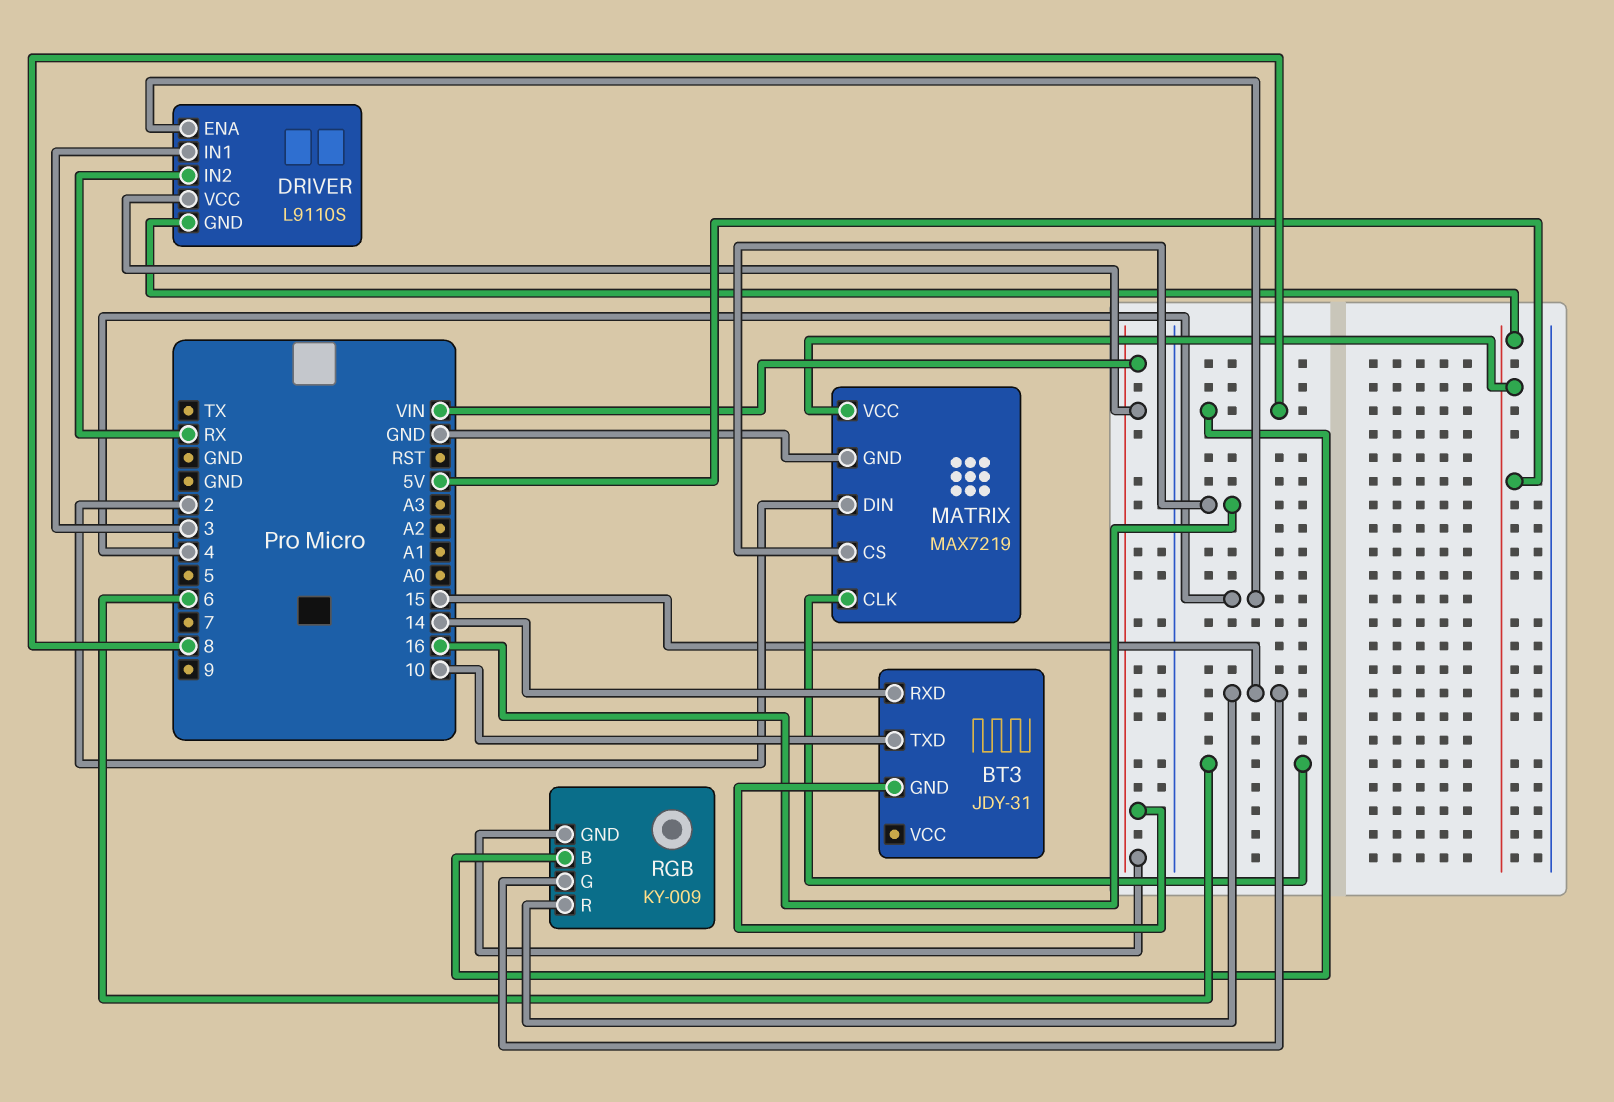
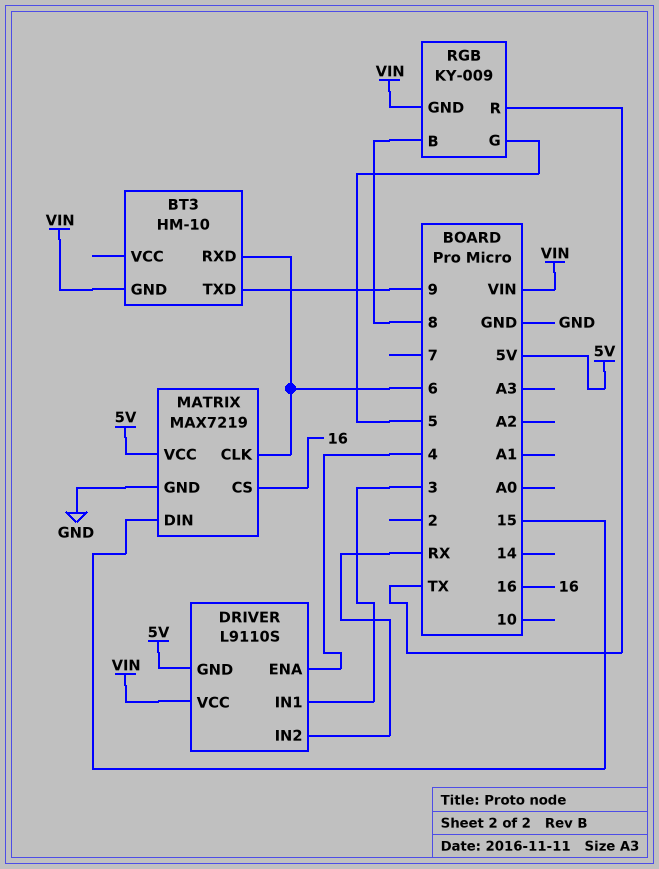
BT3: JDY-31 -> HM-10
BT3 pin RXD: 14 -> 6
BT3 pin TXD: 10 -> 9
MATRIX pin DIN: 2 -> 15
RGB pin G: 15 -> 5
RGB pin R: 15 -> TX

